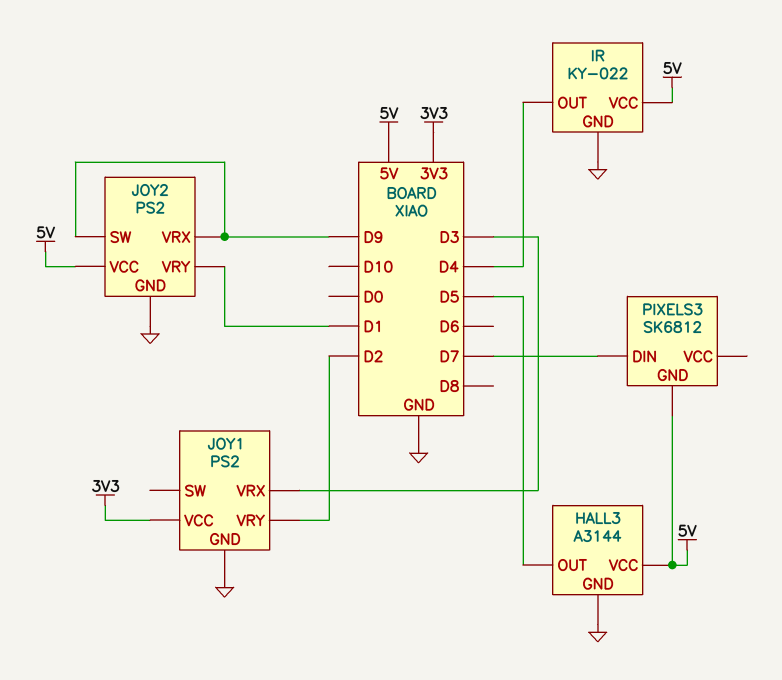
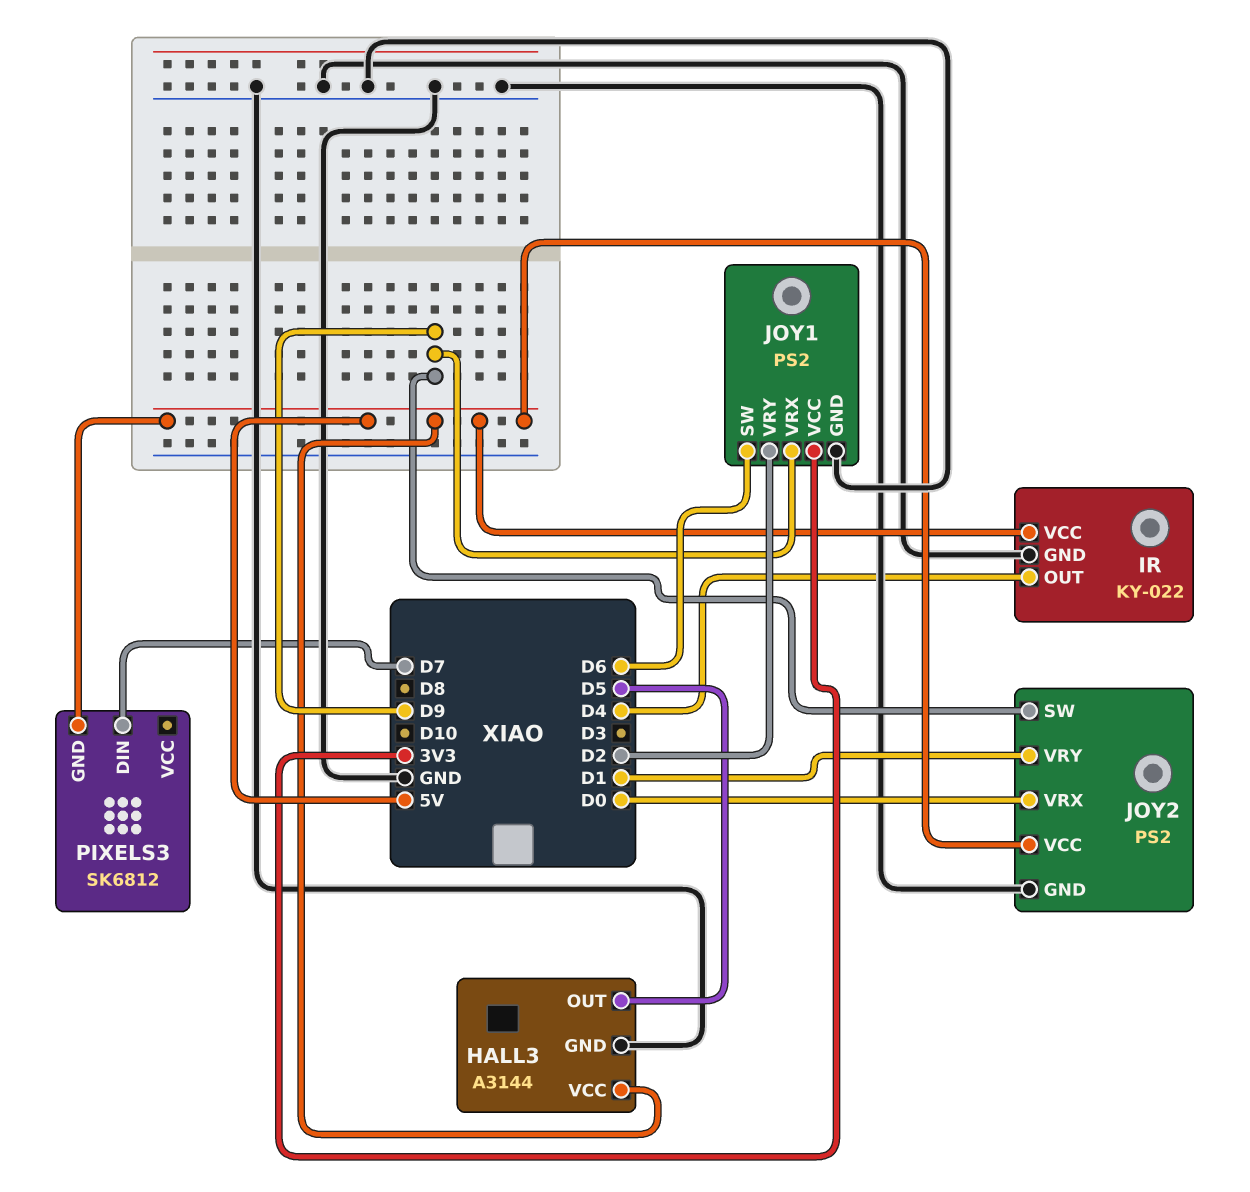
JOY1 pin SW: none -> D6
JOY1 pin VRX: D3 -> D9
JOY2 pin VRX: D9 -> D0

